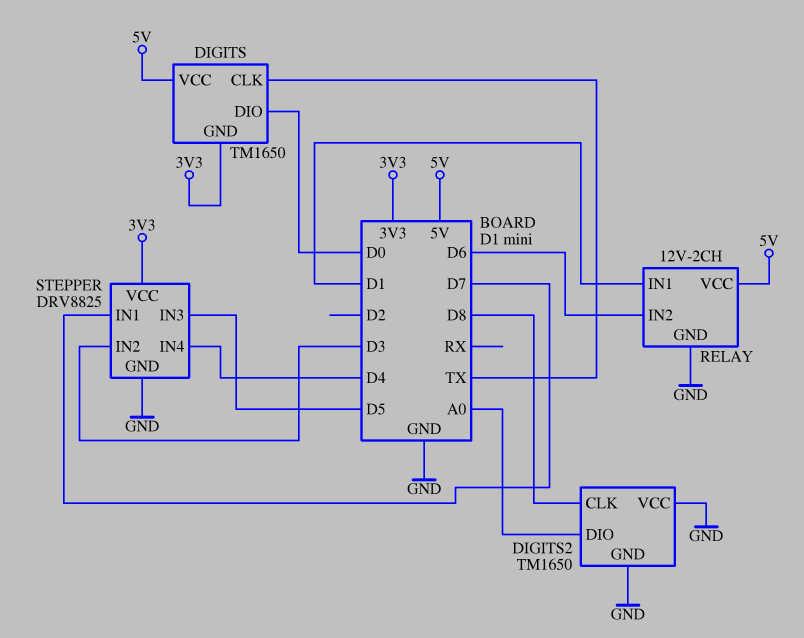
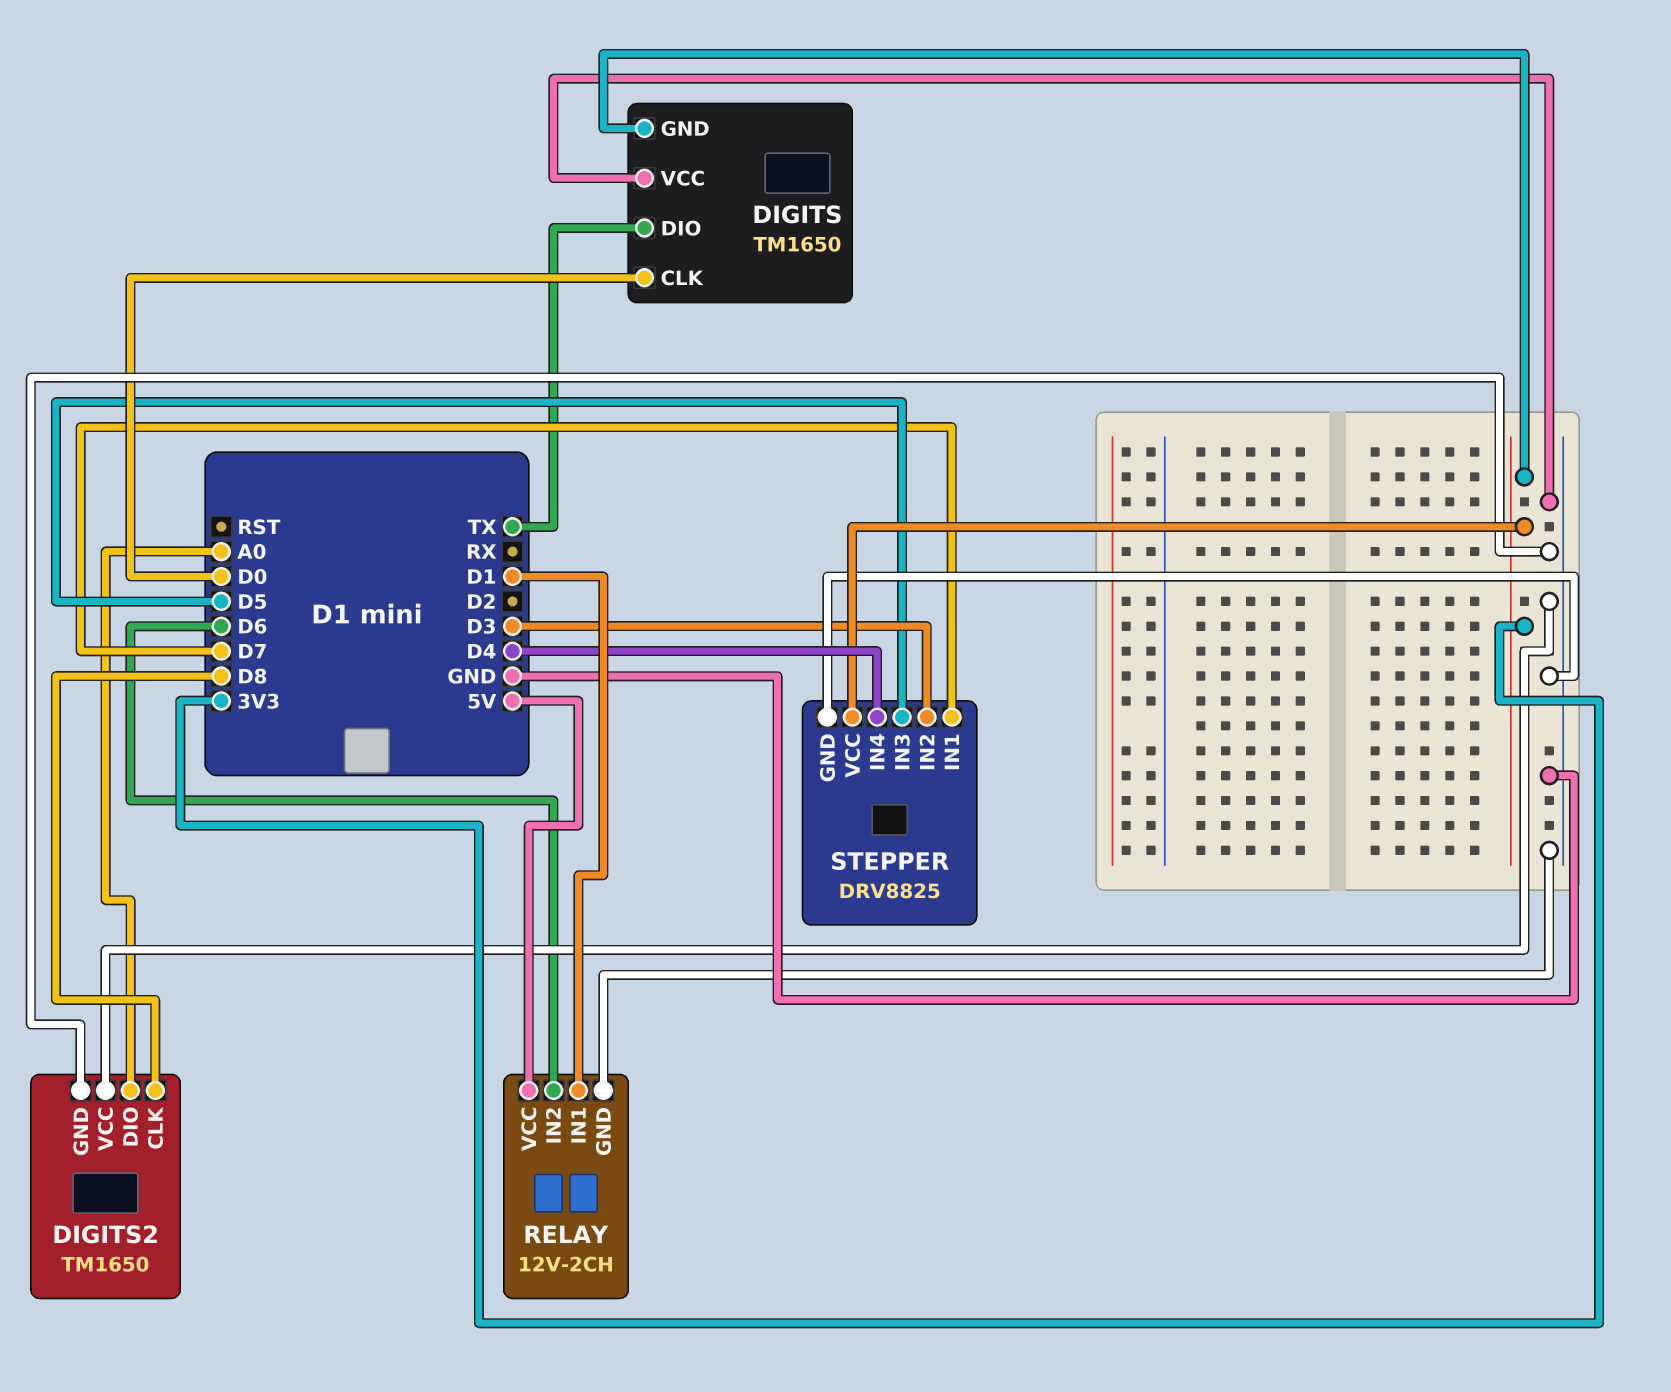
DIGITS pin CLK: TX -> D0
DIGITS pin DIO: D0 -> TX
DIGITS pin VCC: 5V -> GND

